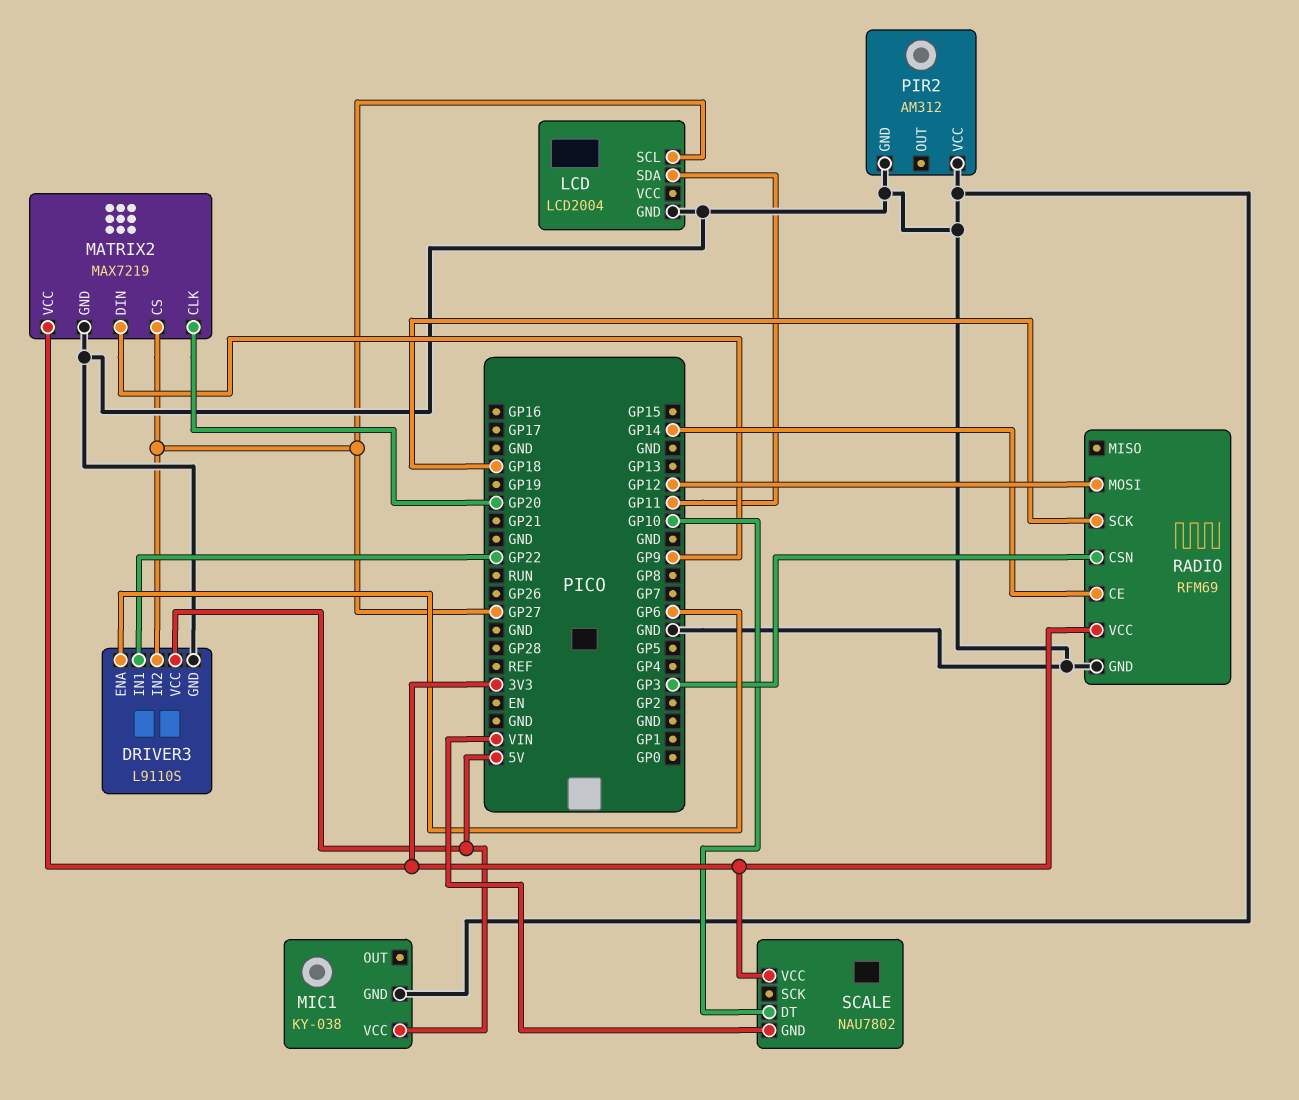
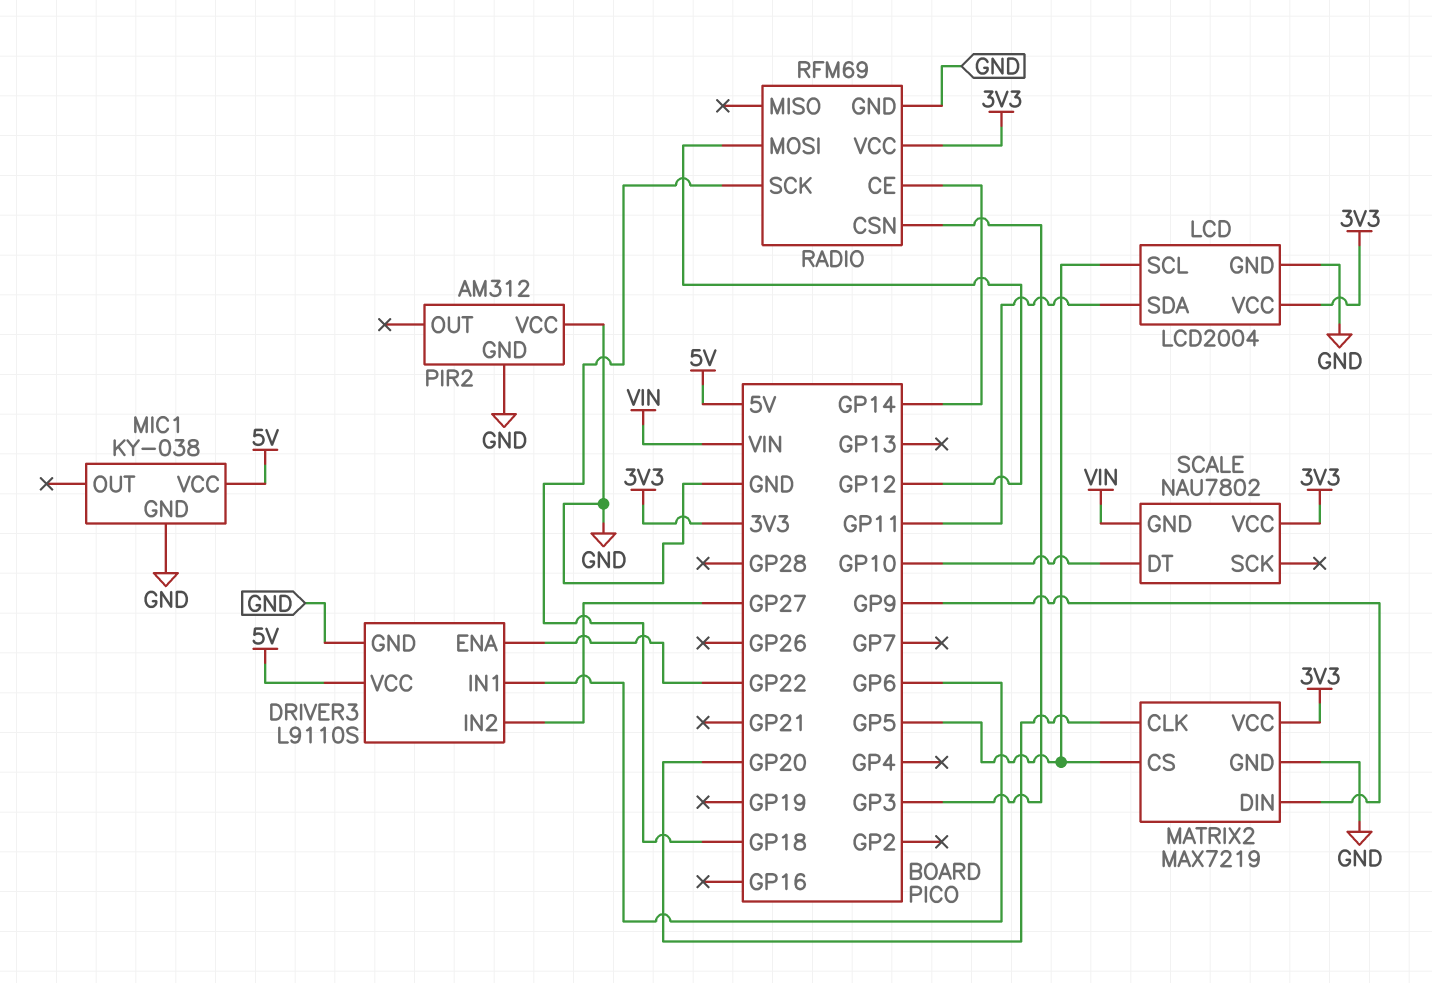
DRIVER3 pin ENA: GP6 -> GP22
DRIVER3 pin IN1: GP22 -> GP6
LCD pin SCL: GP27 -> GP5
LCD pin VCC: none -> 3V3
MATRIX2 pin CS: GP27 -> GP5

